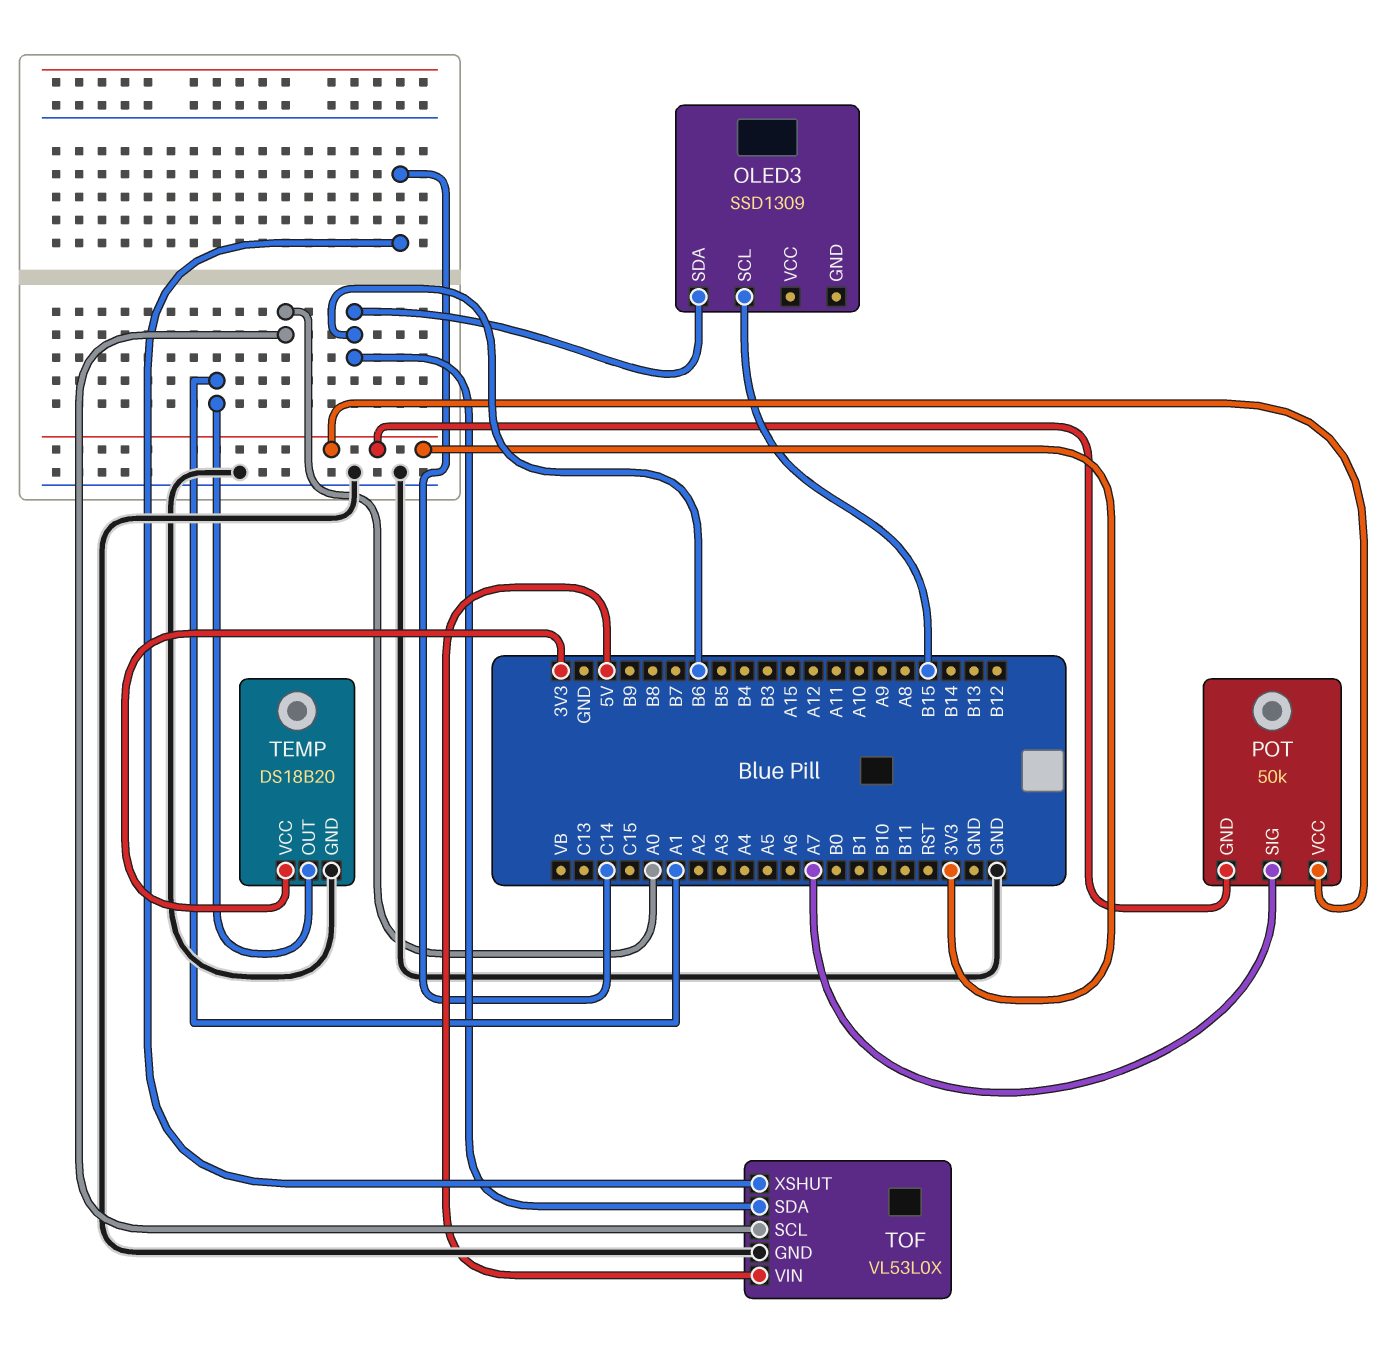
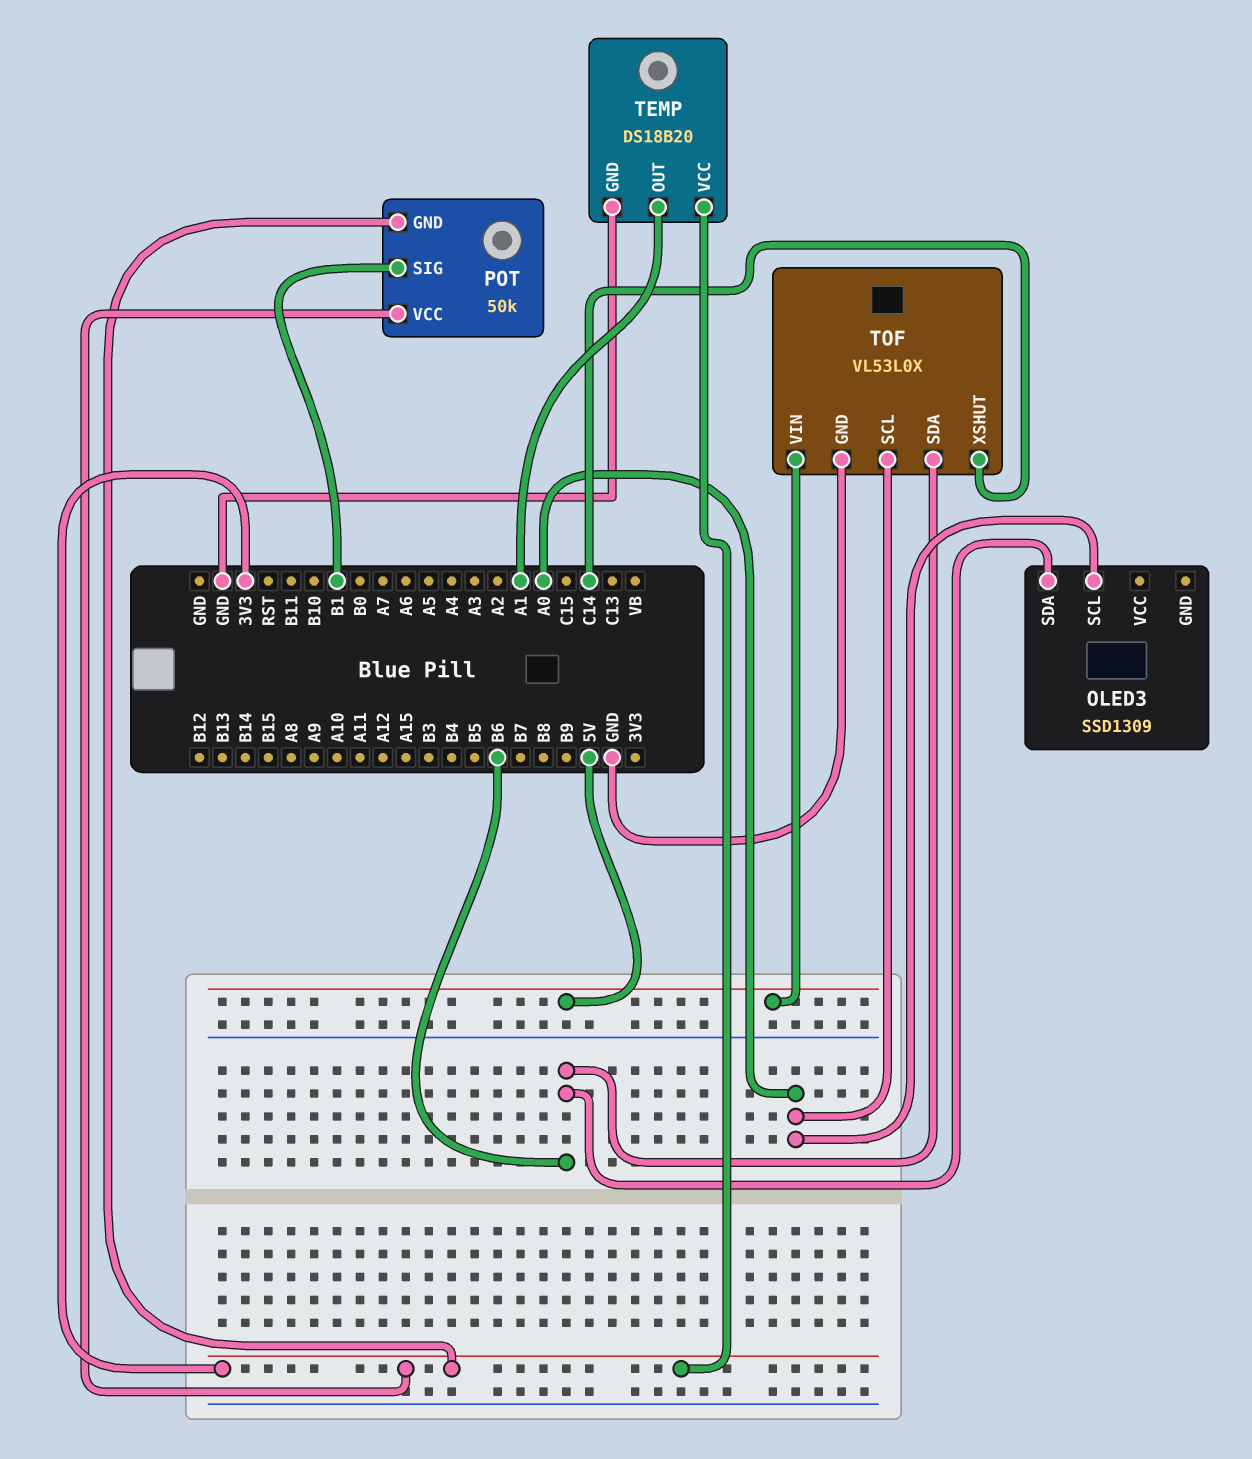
OLED3 pin SCL: B15 -> A0
POT pin SIG: A7 -> B1

